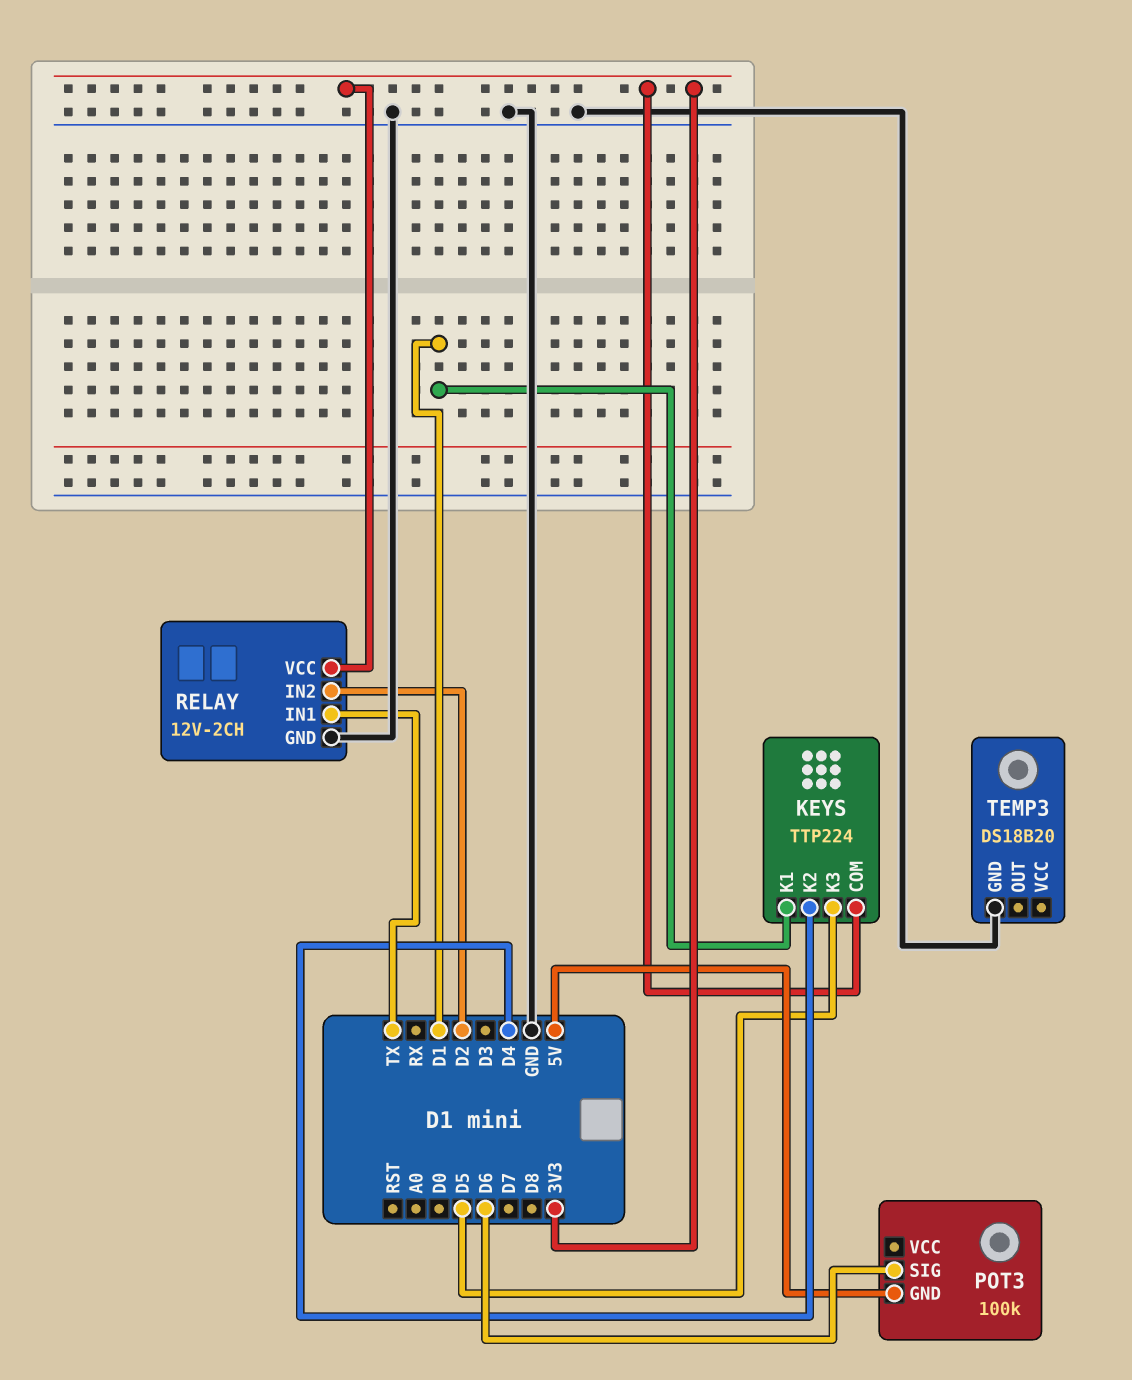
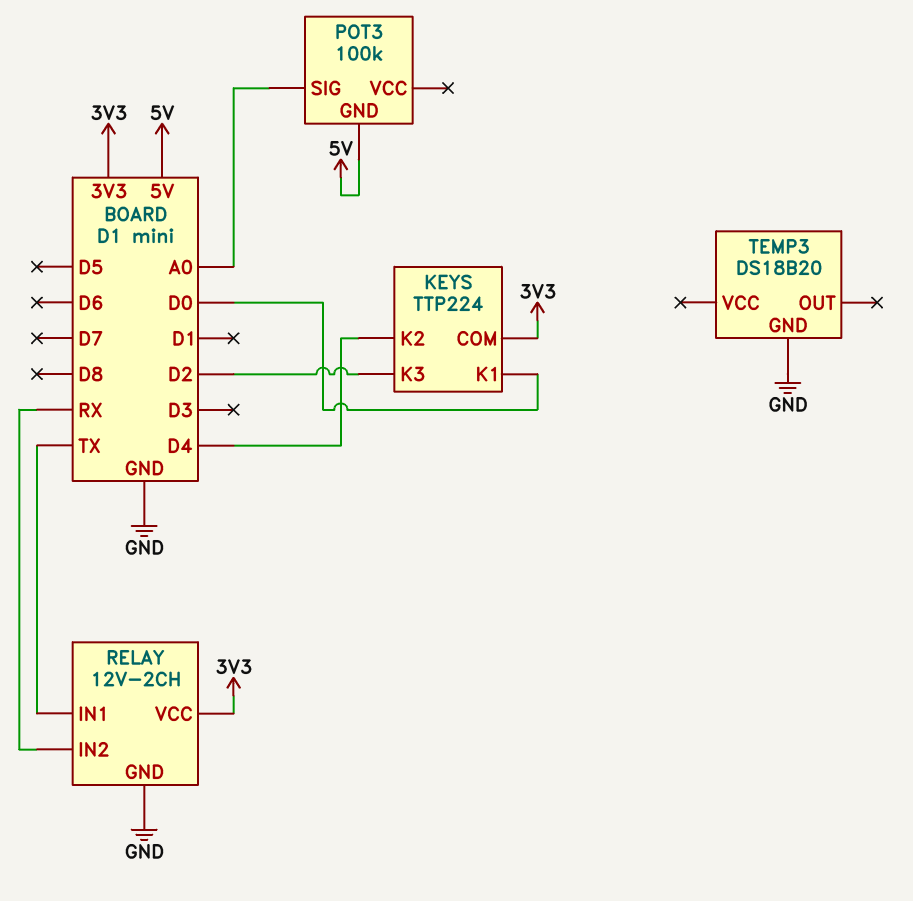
KEYS pin K1: D1 -> D0
KEYS pin K3: D5 -> D2
POT3 pin SIG: D6 -> A0
RELAY pin IN2: D2 -> RX

